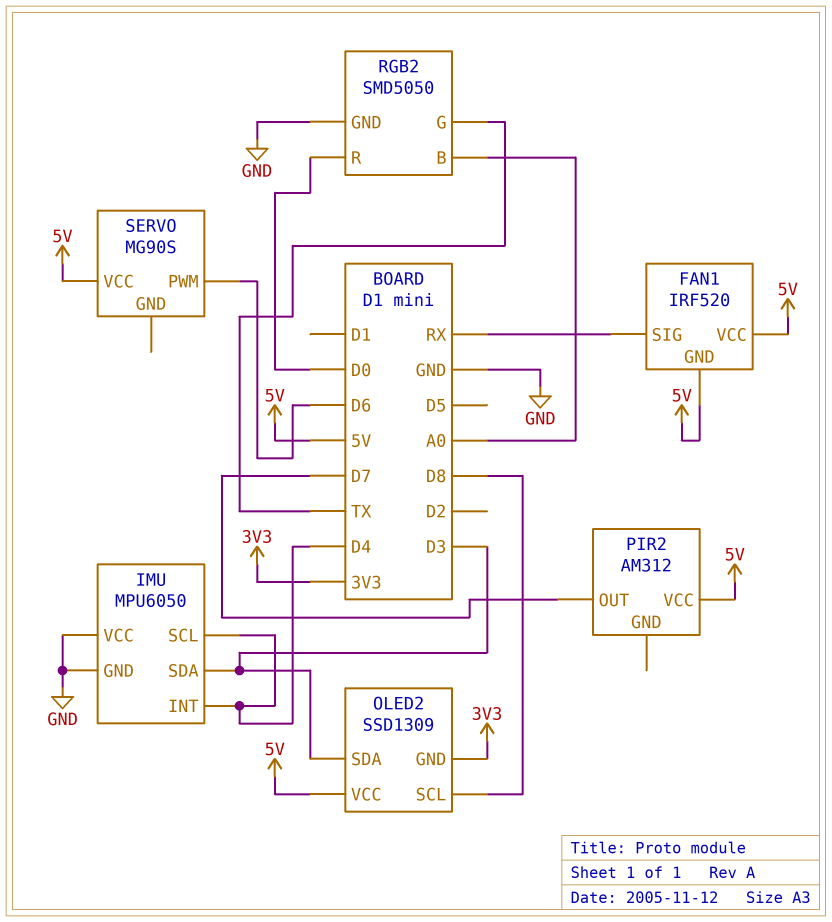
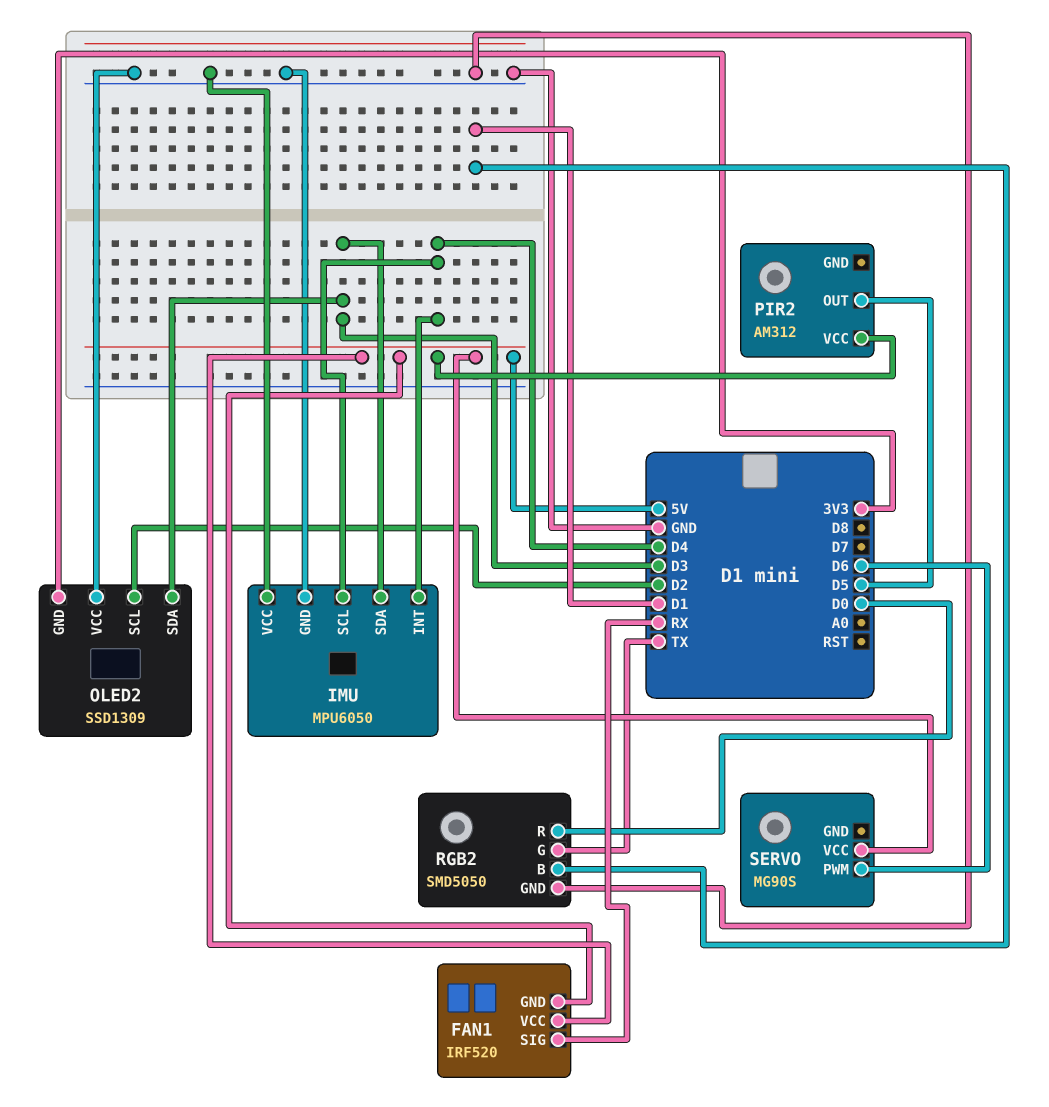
OLED2 pin SCL: D8 -> D2
OLED2 pin VCC: 5V -> GND
PIR2 pin OUT: D7 -> D5
RGB2 pin B: A0 -> D1

